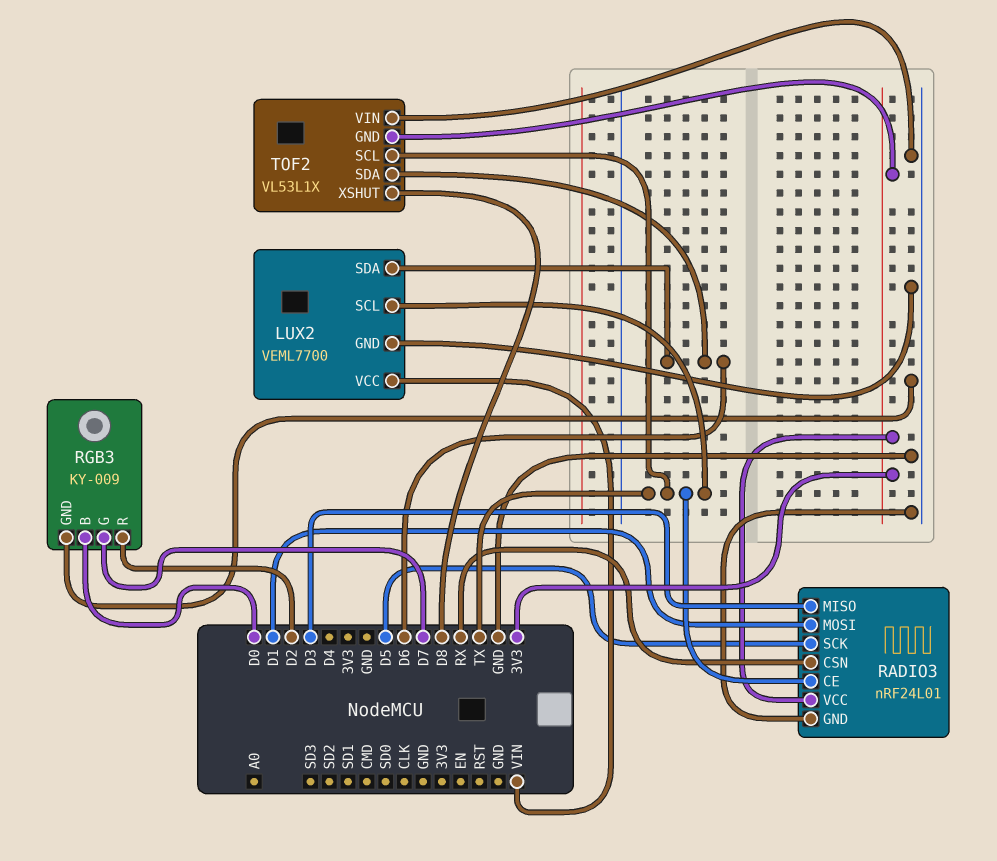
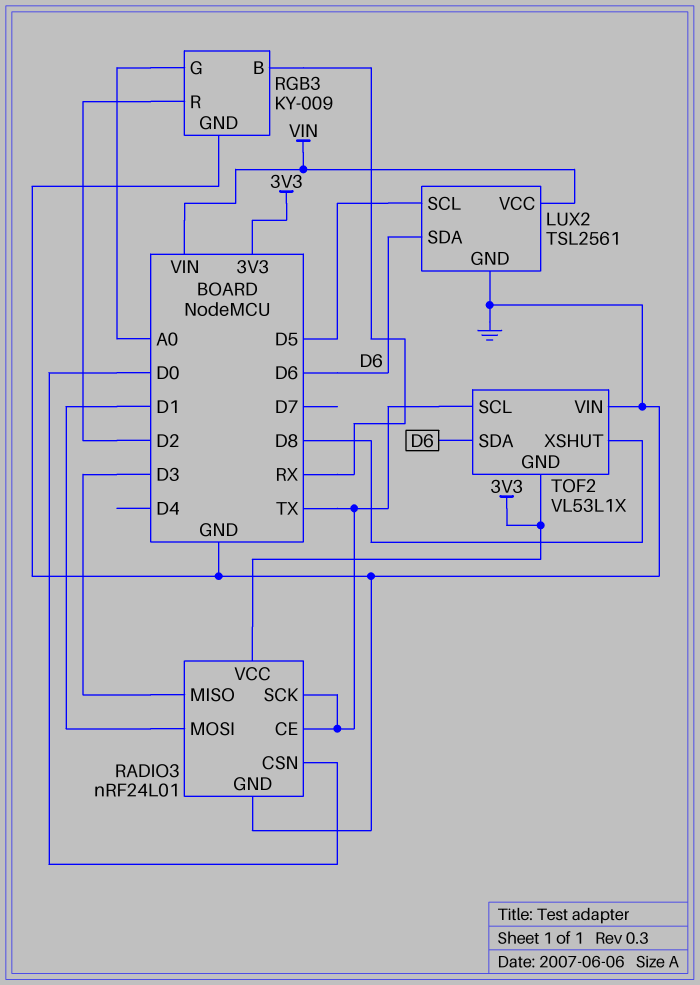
LUX2: VEML7700 -> TSL2561
LUX2 pin SCL: TX -> D5
RADIO3 pin CSN: RX -> D0
RADIO3 pin SCK: D5 -> TX
RGB3 pin B: D0 -> RX
RGB3 pin G: D7 -> A0

